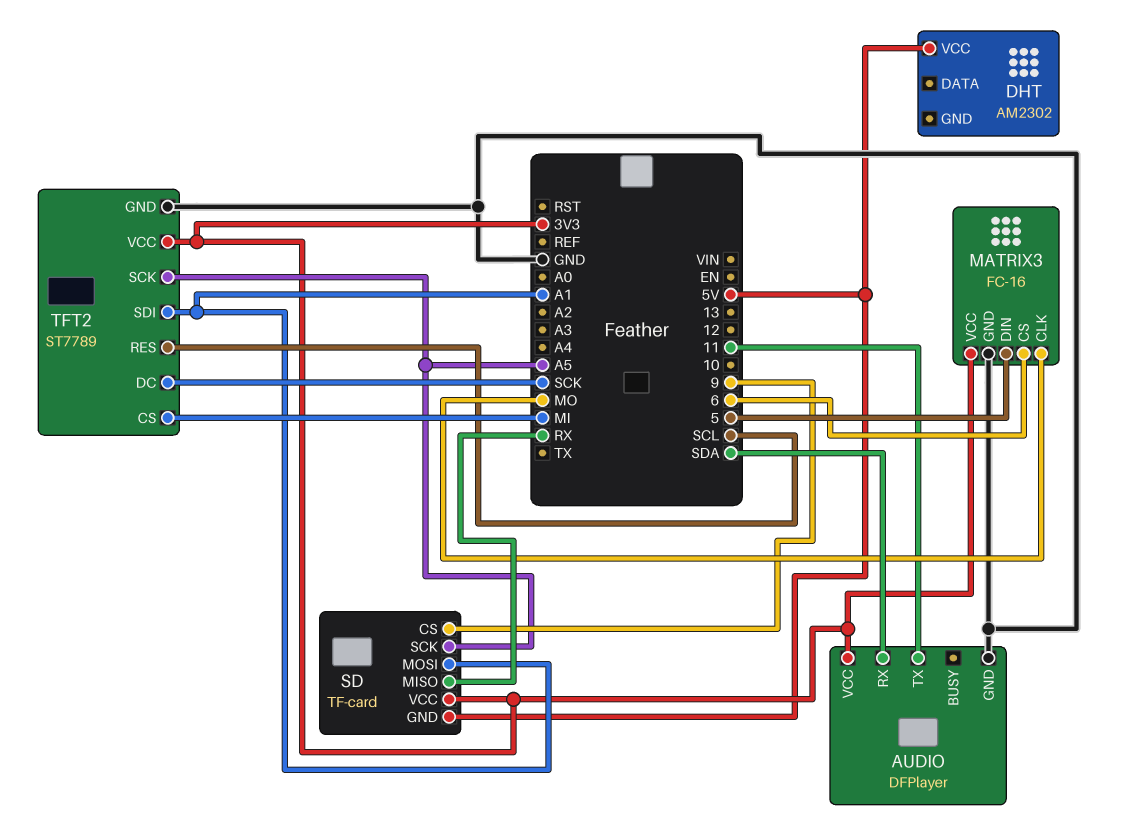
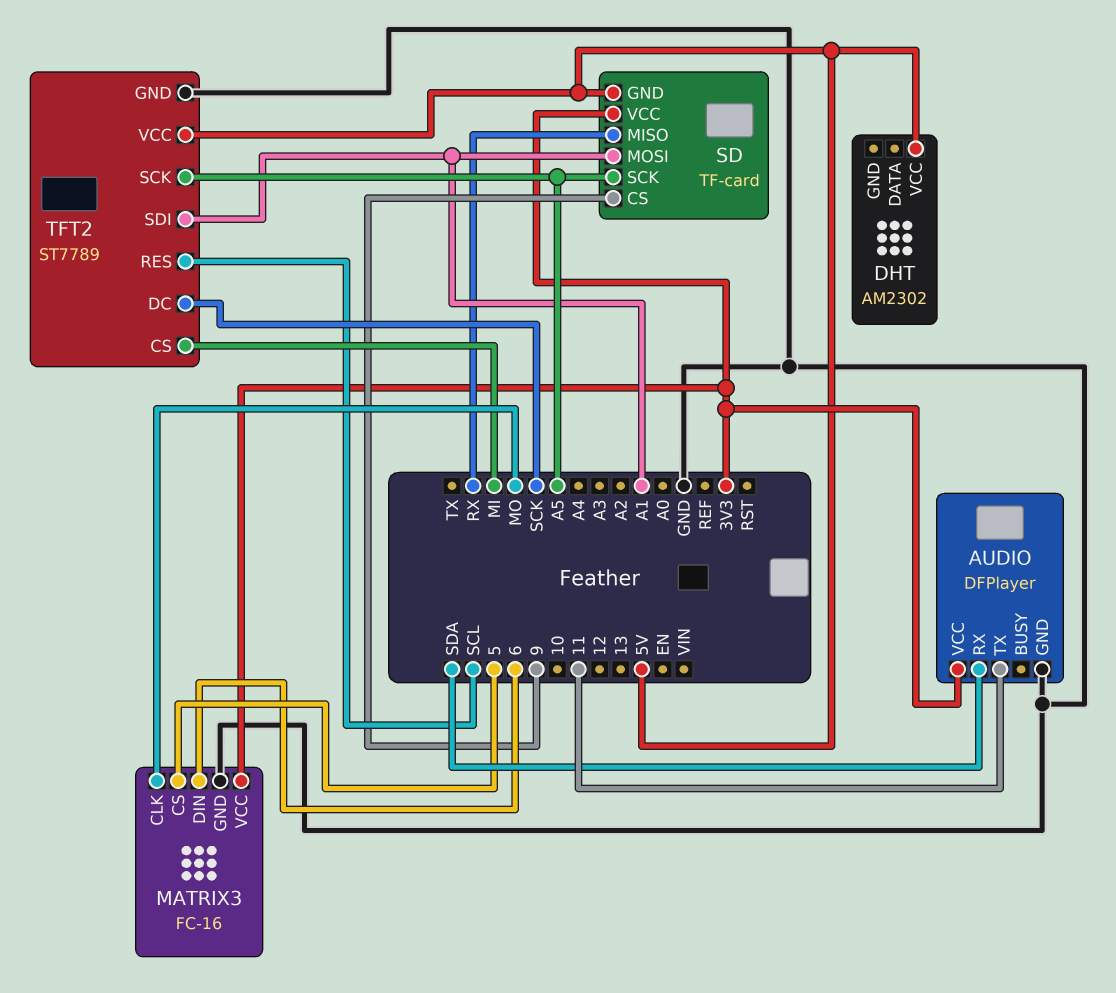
MATRIX3 pin CS: 6 -> 5
MATRIX3 pin DIN: 5 -> 6
TFT2 pin VCC: 3V3 -> 5V

